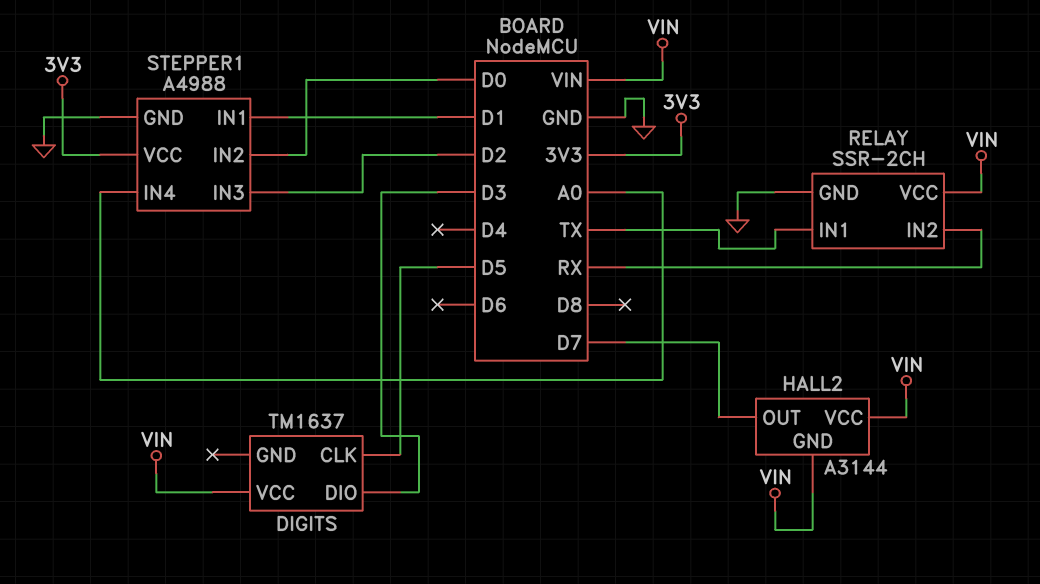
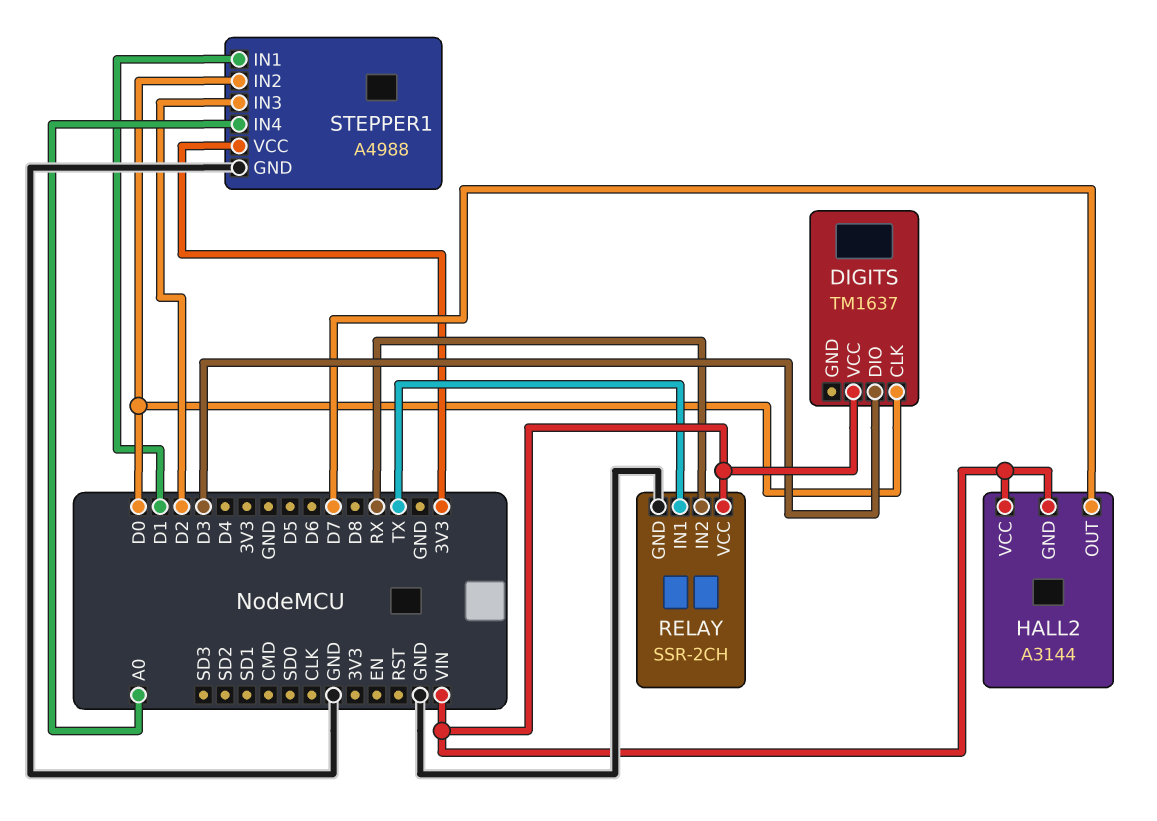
DIGITS pin CLK: D5 -> D0

